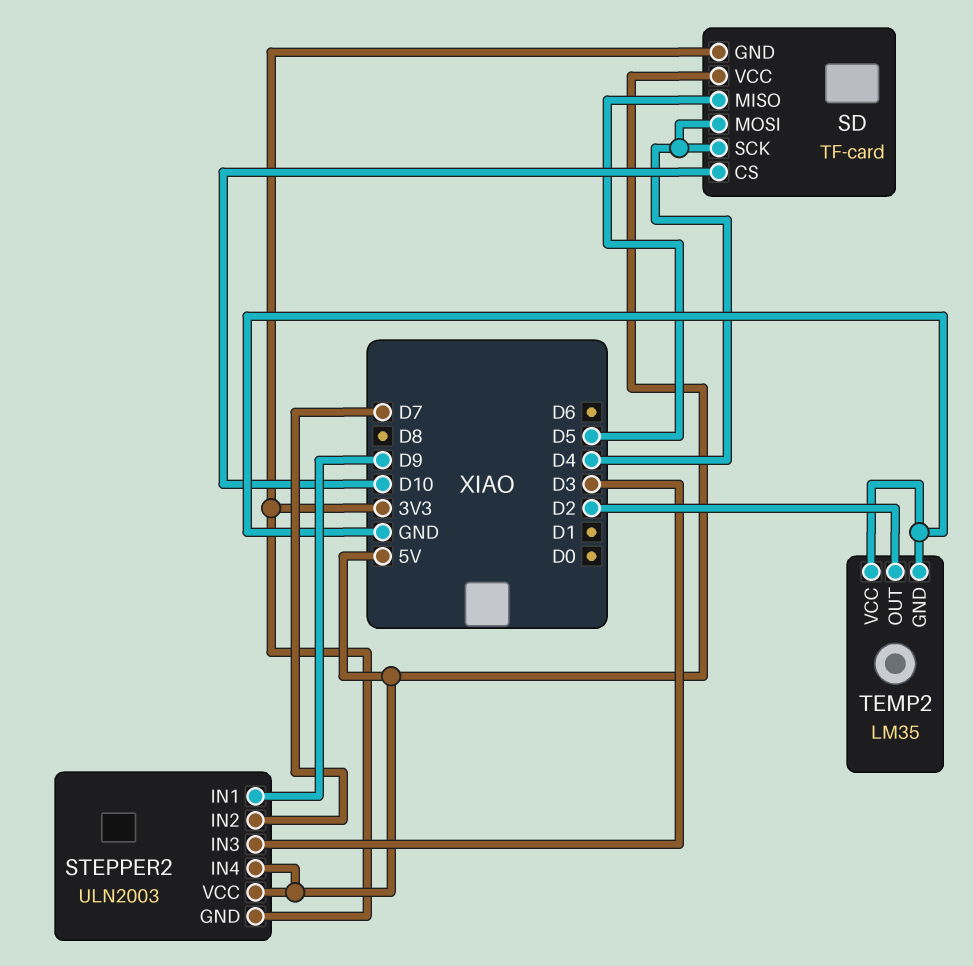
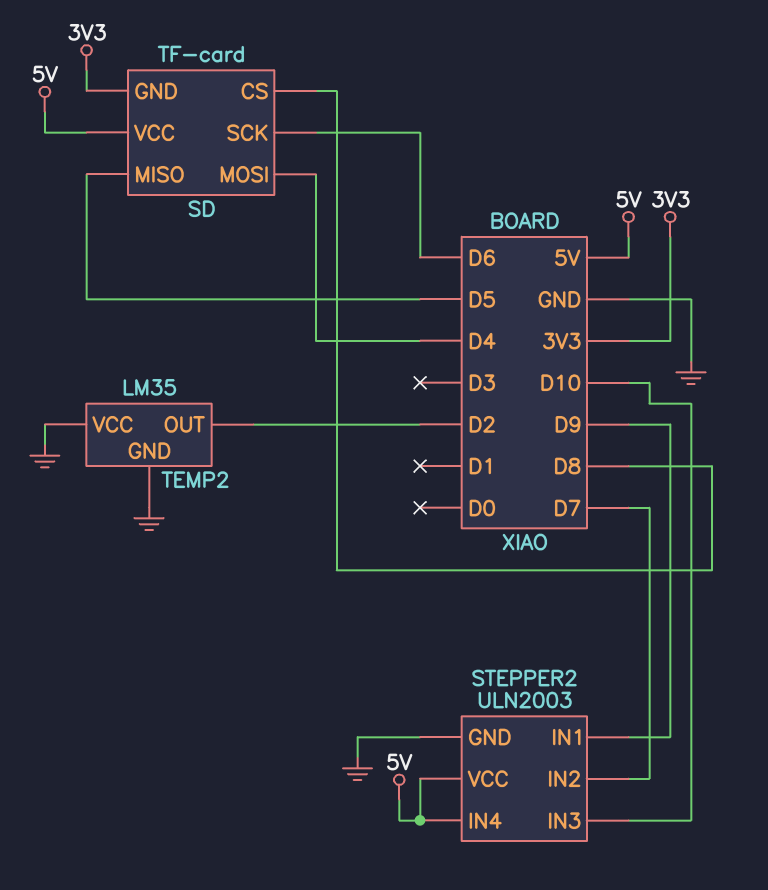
SD pin CS: D10 -> D8
SD pin SCK: D4 -> D6
STEPPER2 pin GND: 3V3 -> GND
STEPPER2 pin IN3: D3 -> D10

